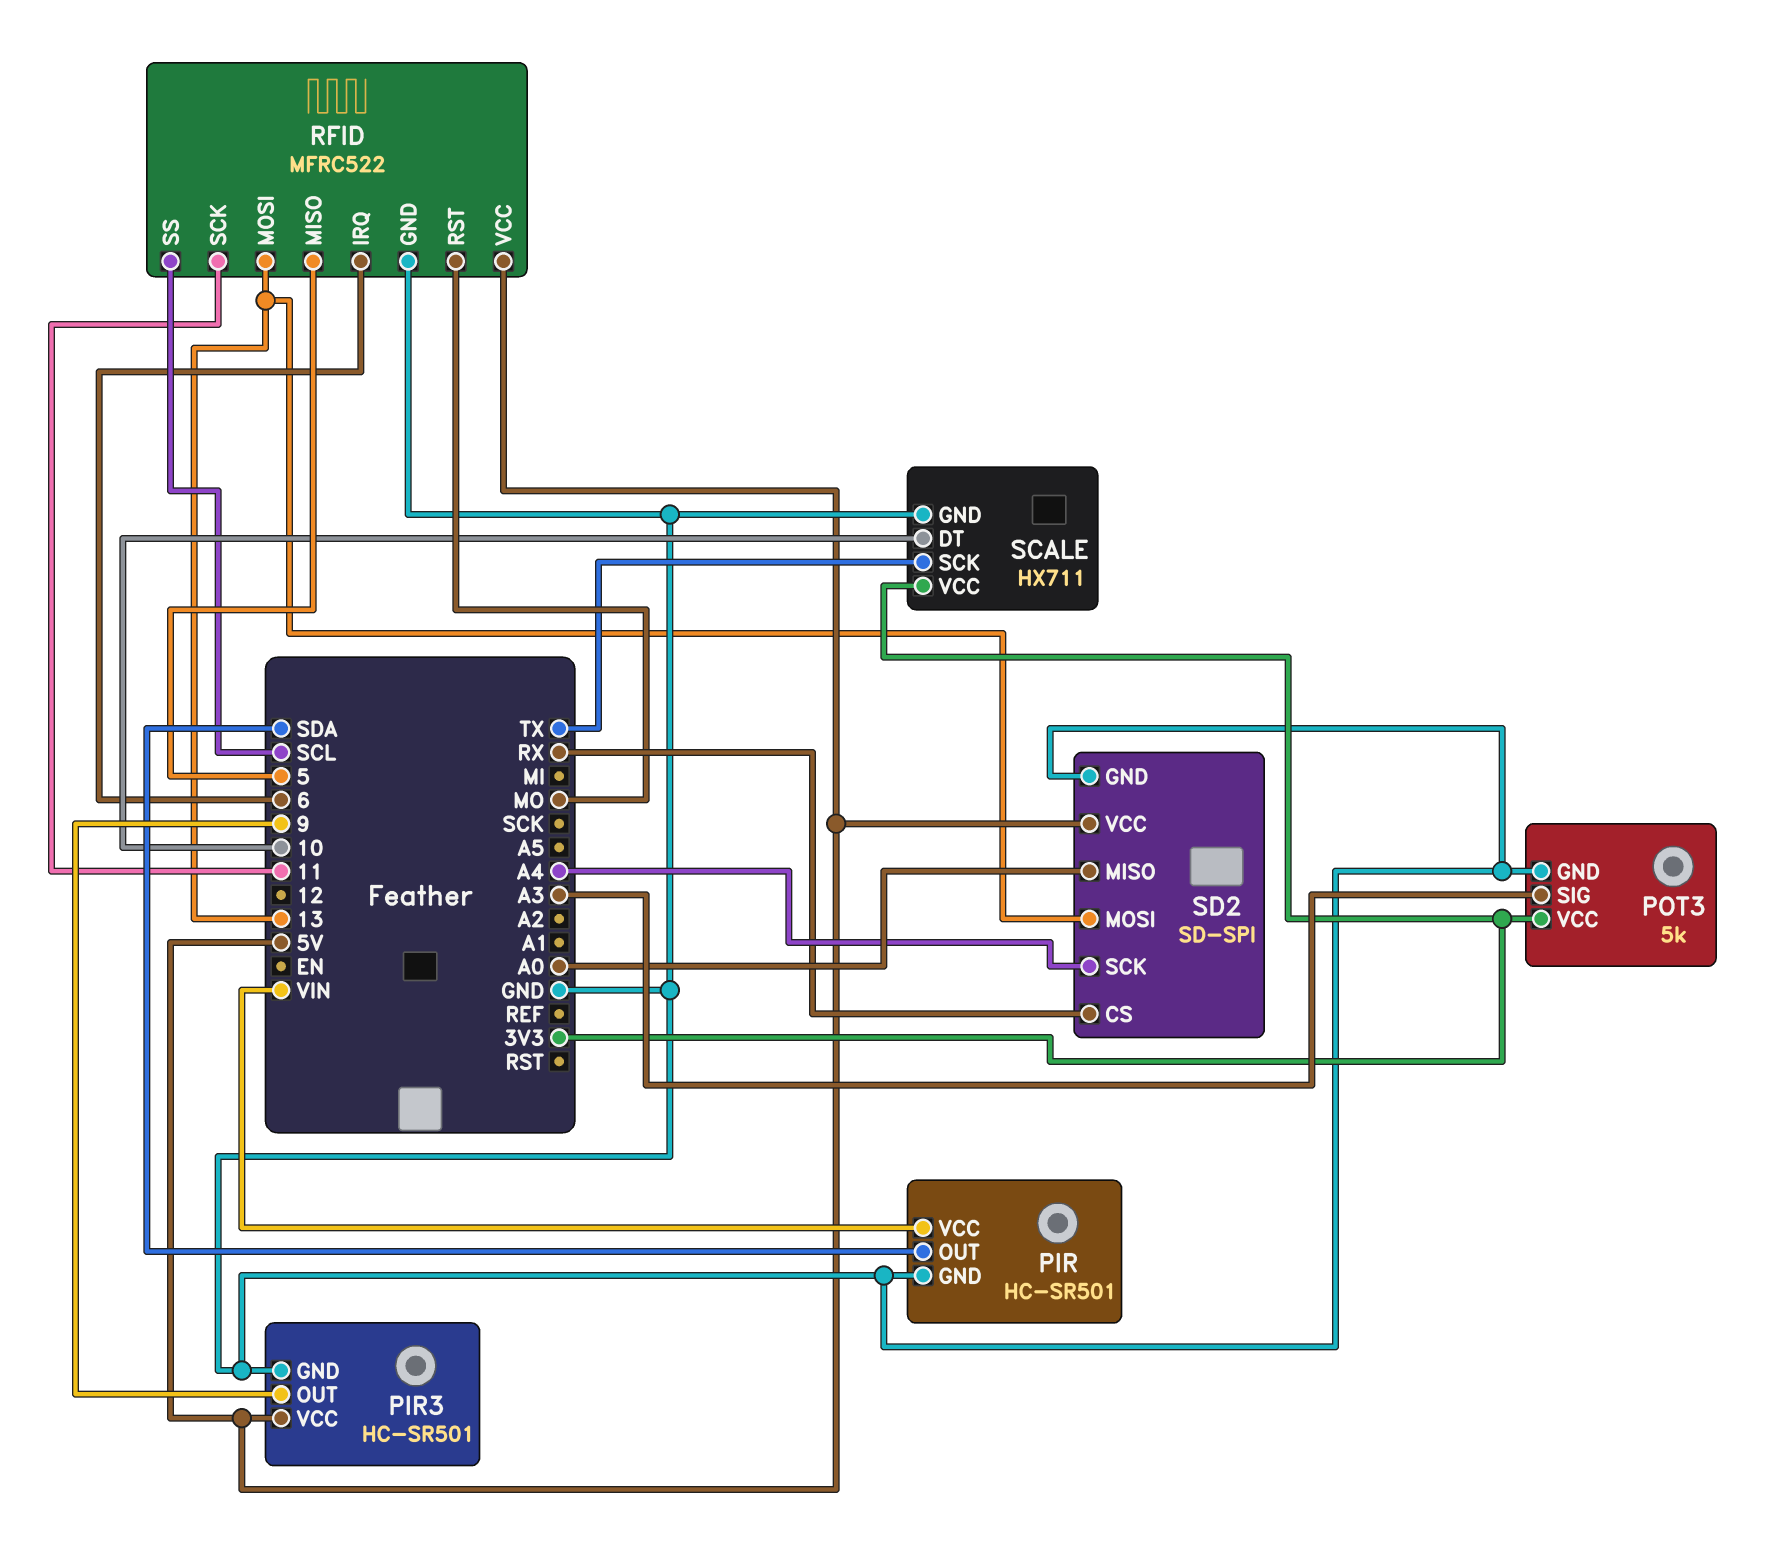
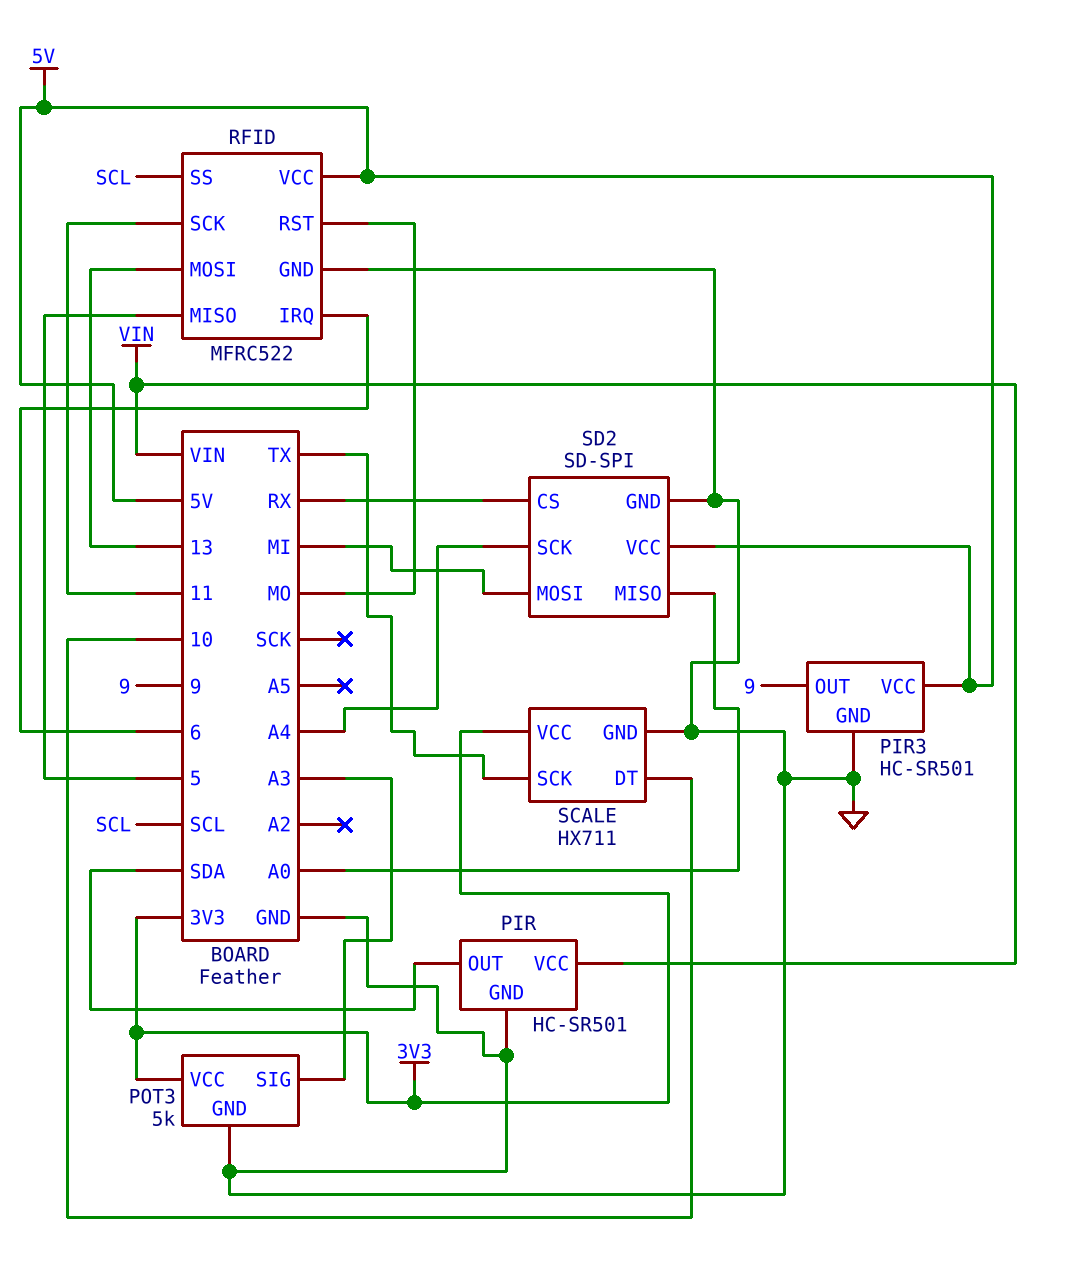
SD2 pin MOSI: 13 -> MI

